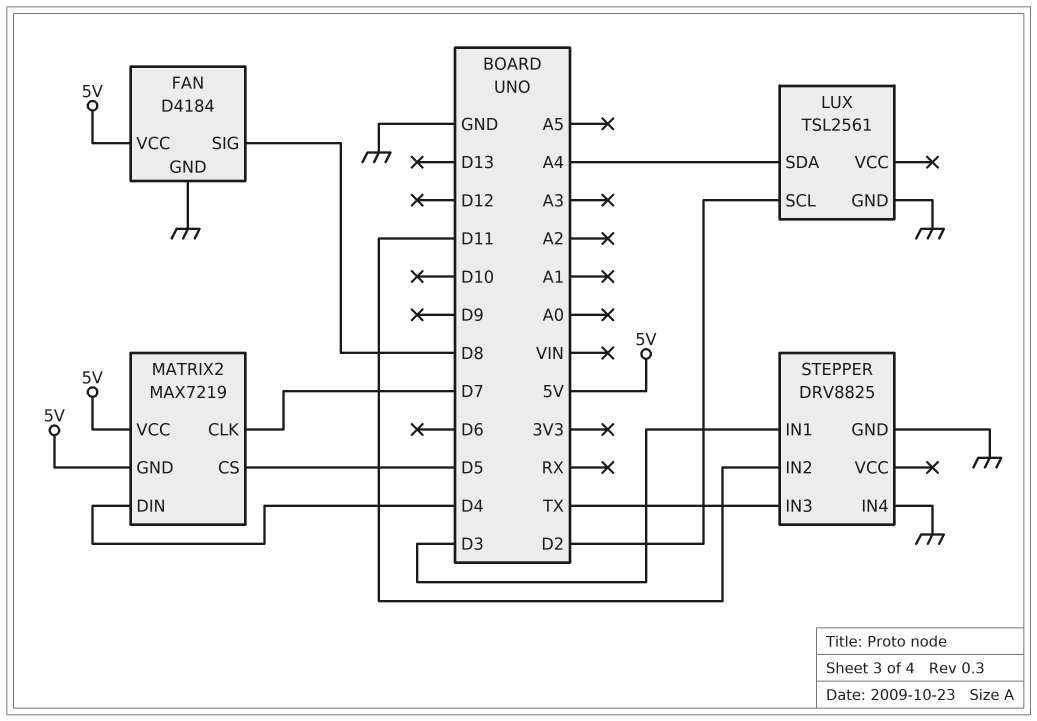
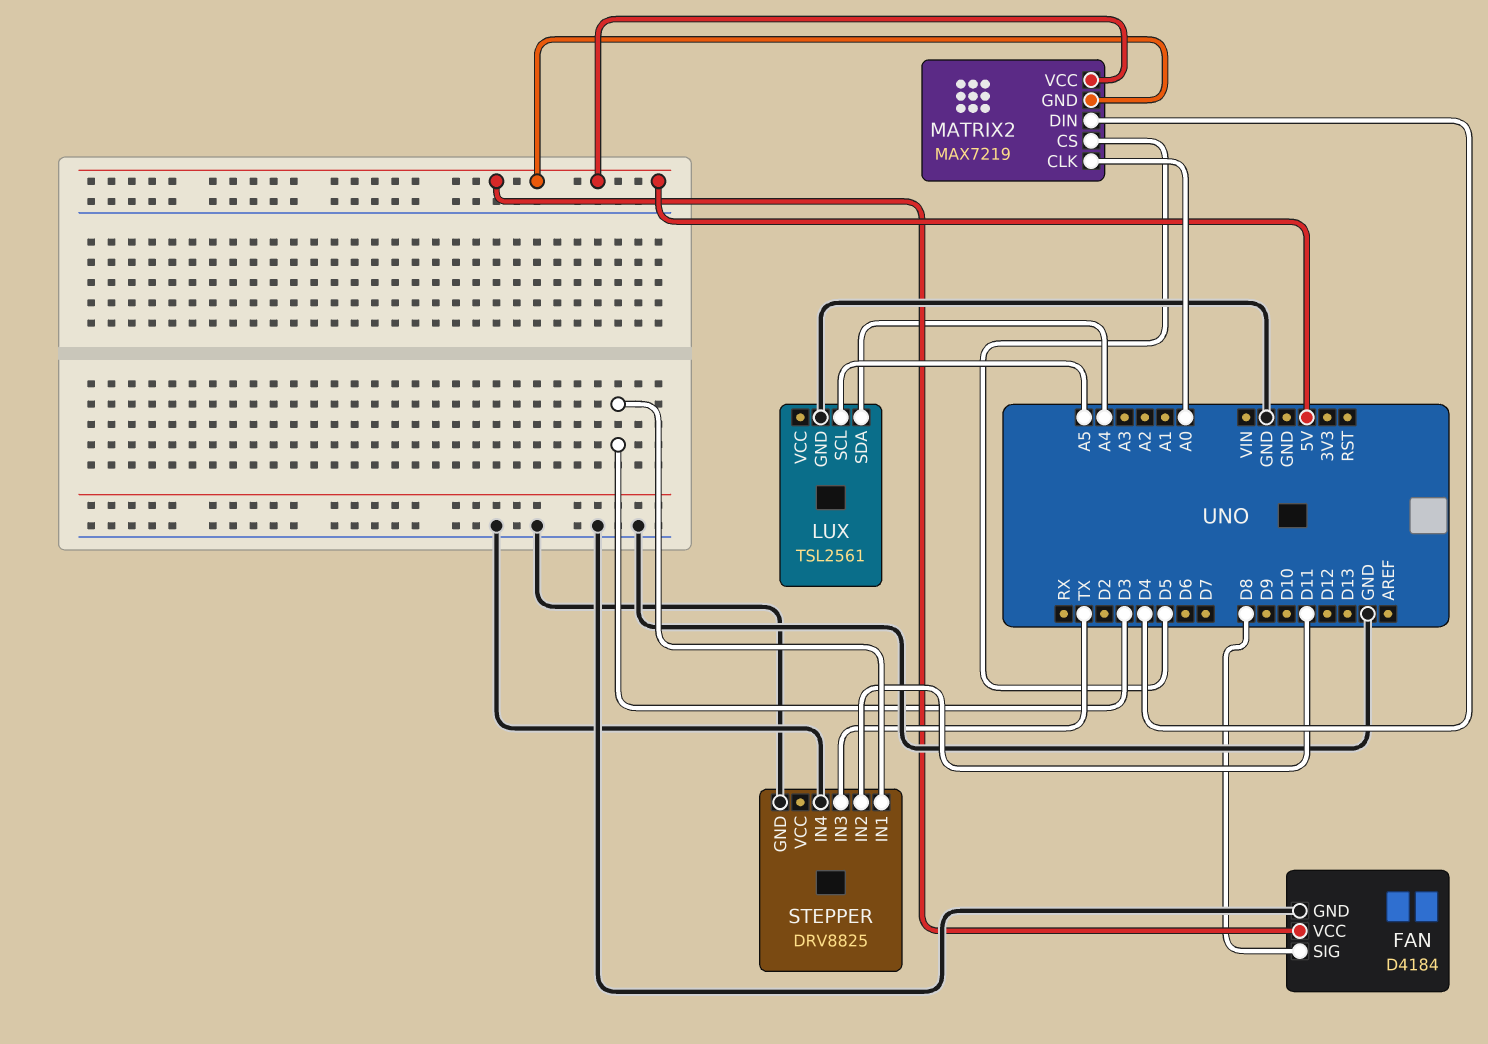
LUX pin SCL: D2 -> A5
MATRIX2 pin CLK: D7 -> A0

